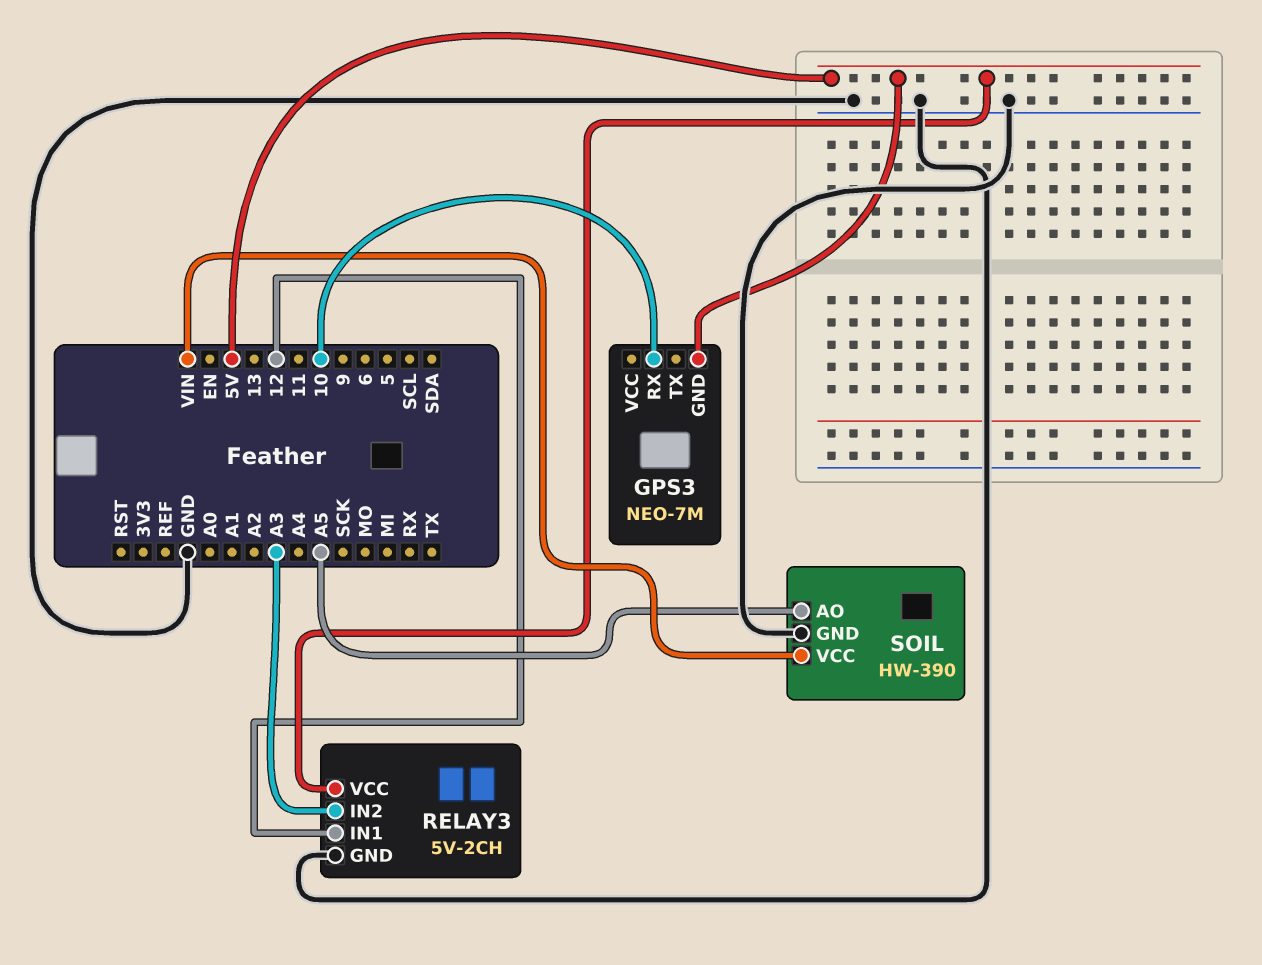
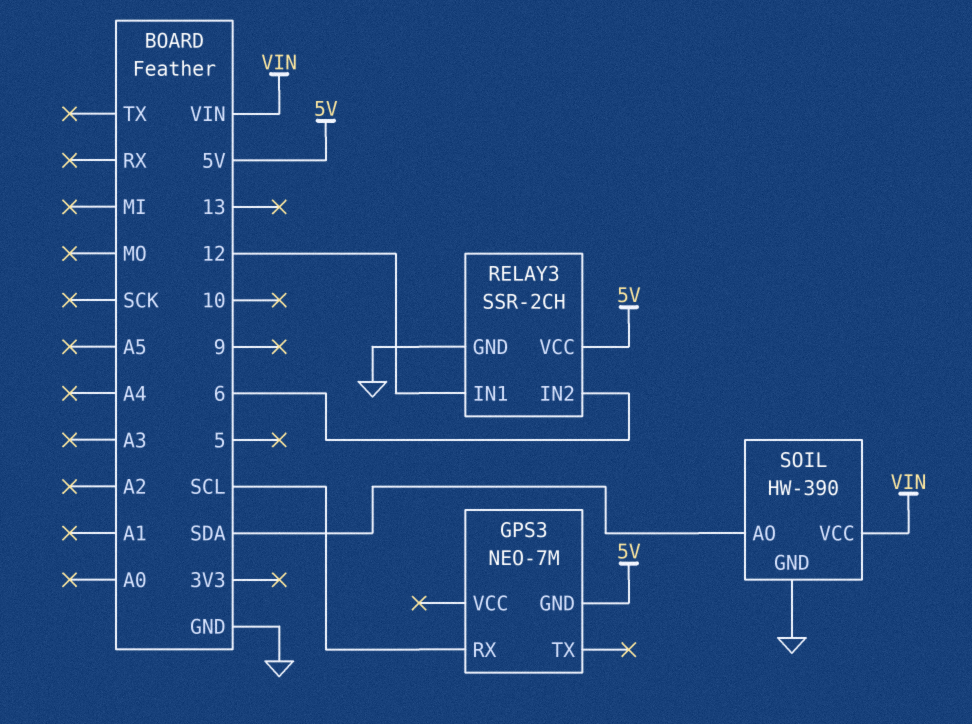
GPS3 pin RX: 10 -> SCL
RELAY3: 5V-2CH -> SSR-2CH
RELAY3 pin IN2: A3 -> 6
SOIL pin AO: A5 -> SDA

